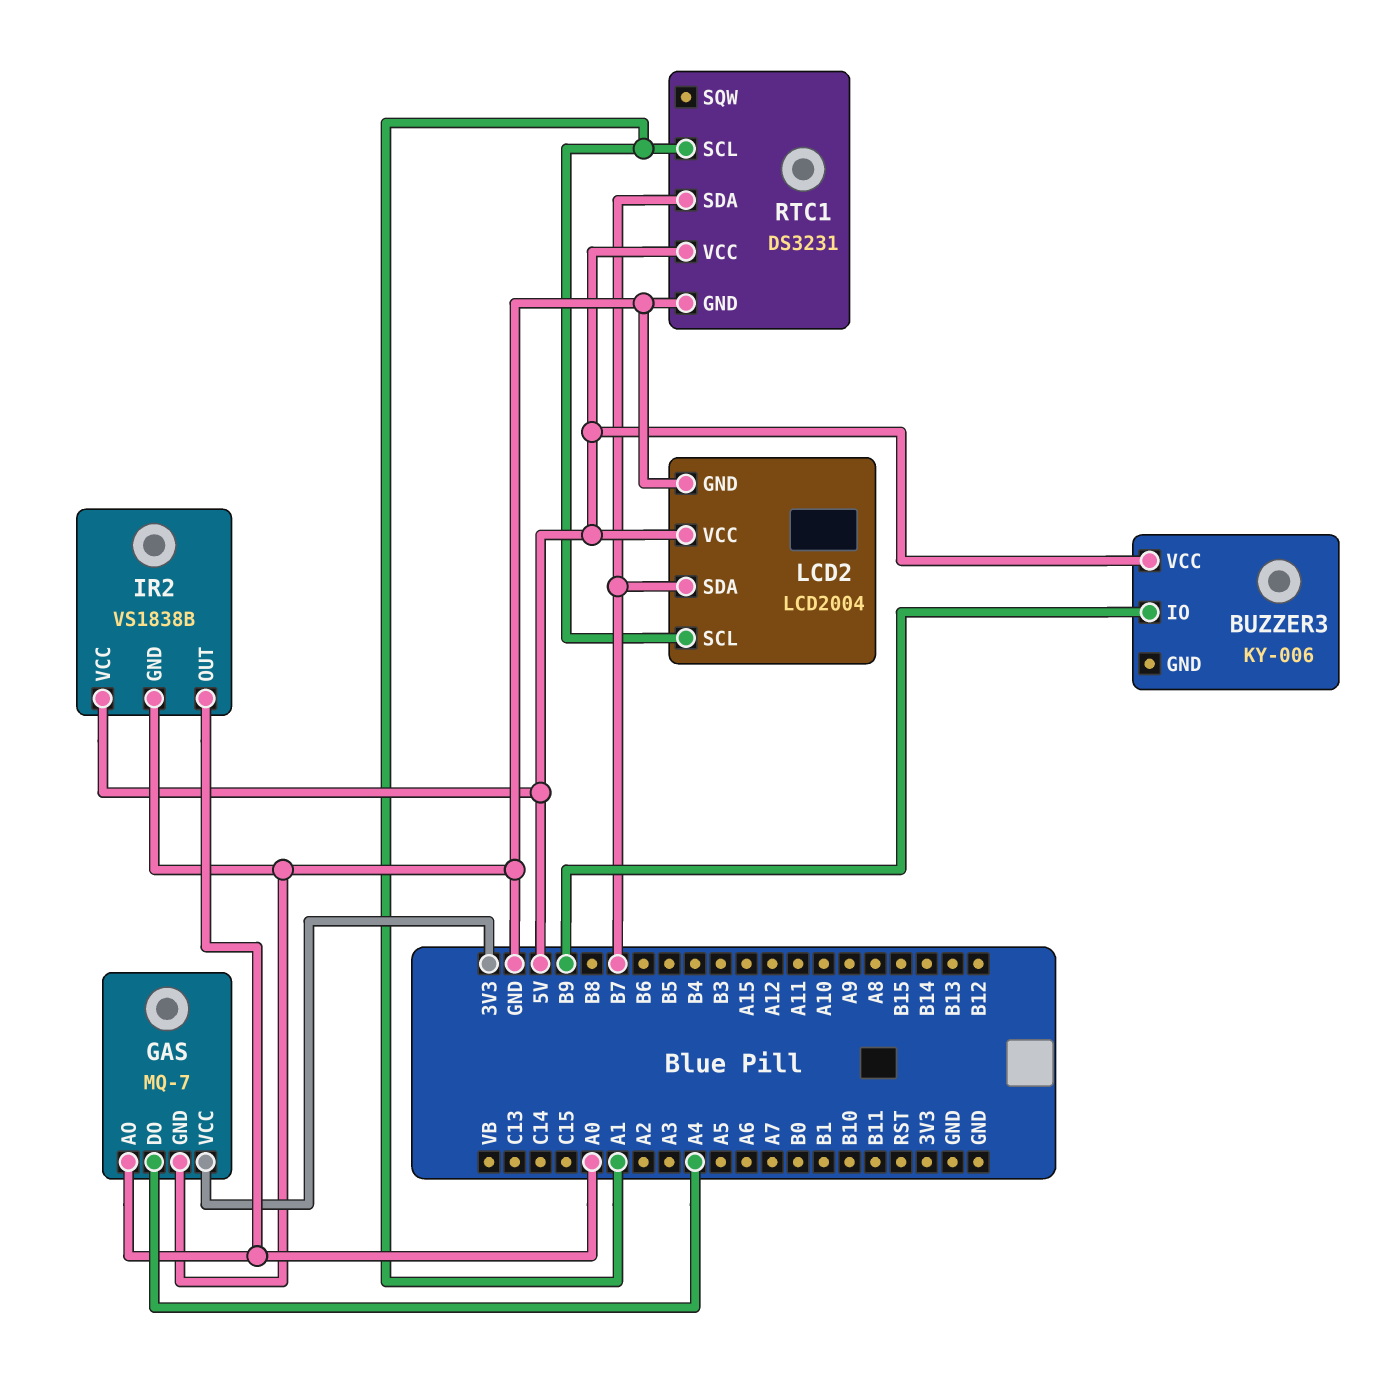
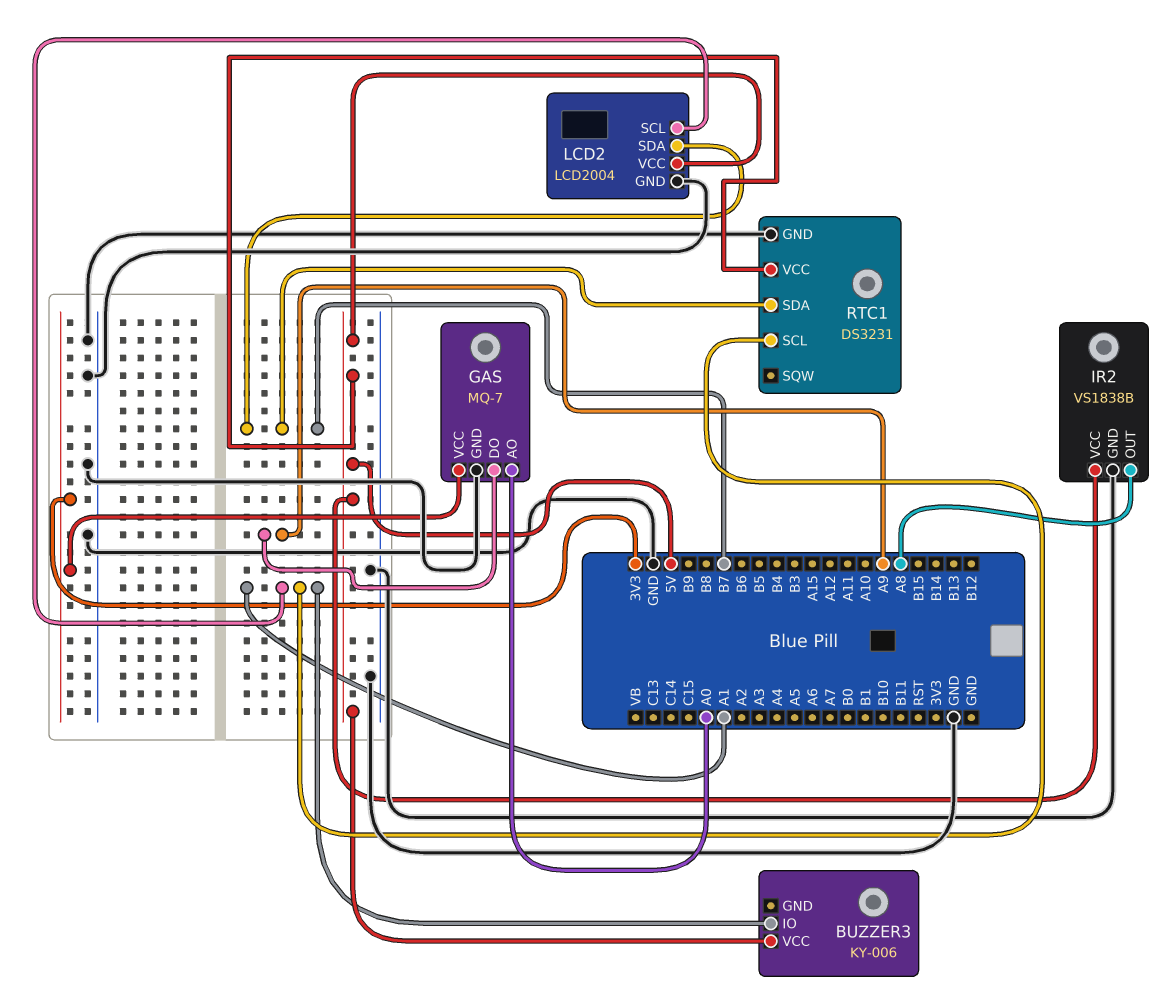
BUZZER3 pin IO: B9 -> A1
GAS pin DO: A4 -> A9
IR2 pin OUT: A0 -> A8

